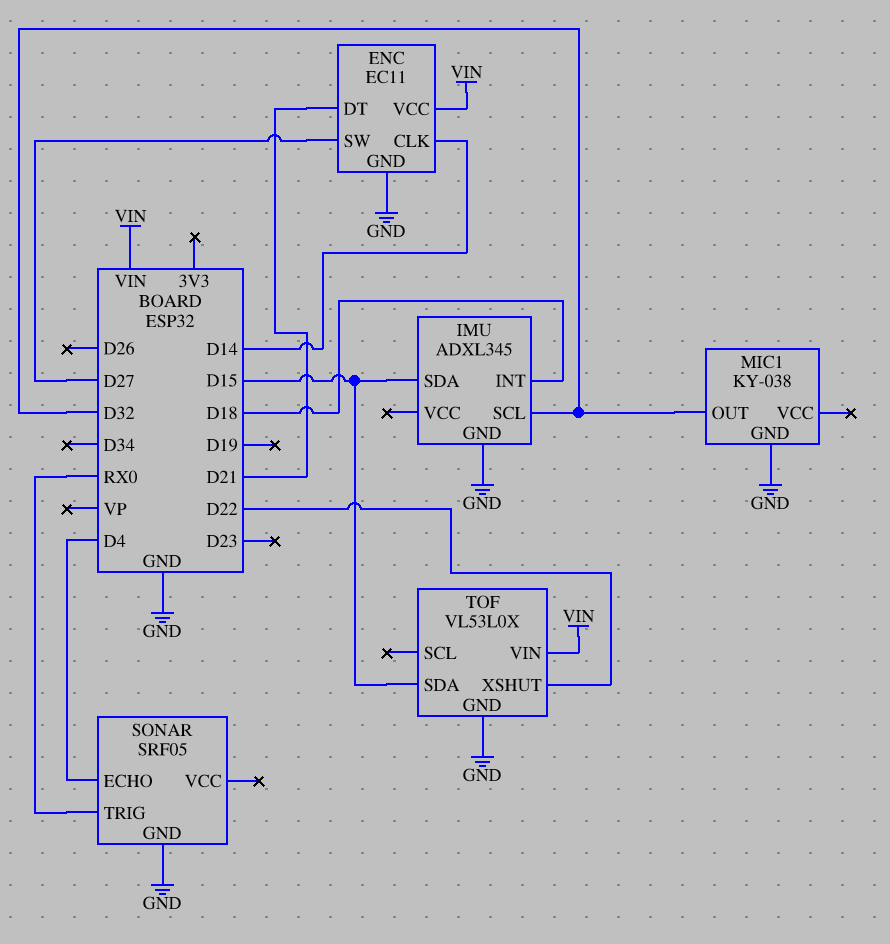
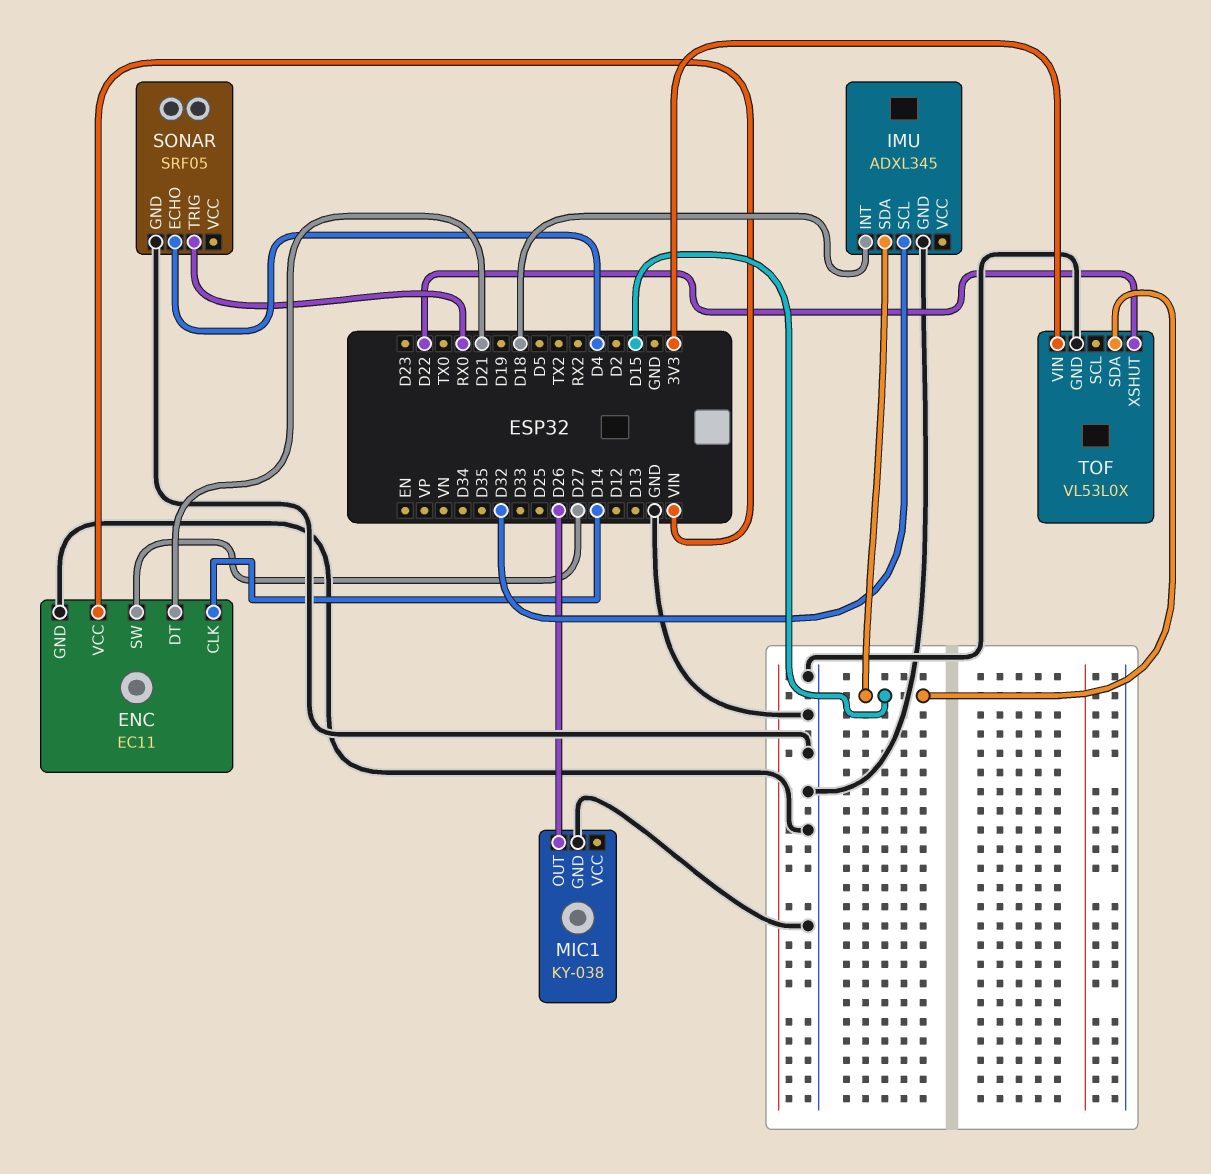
MIC1 pin OUT: D32 -> D26
TOF pin VIN: VIN -> 3V3

